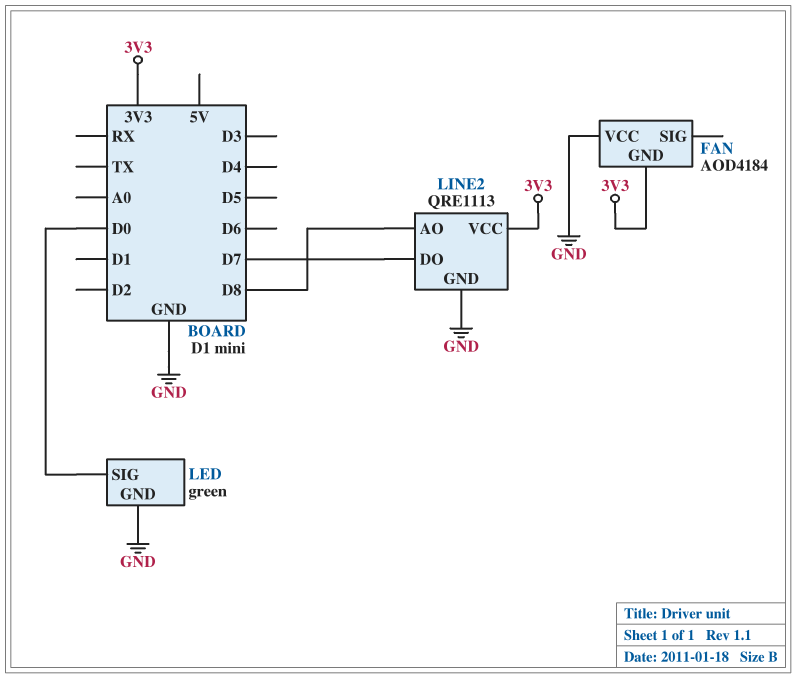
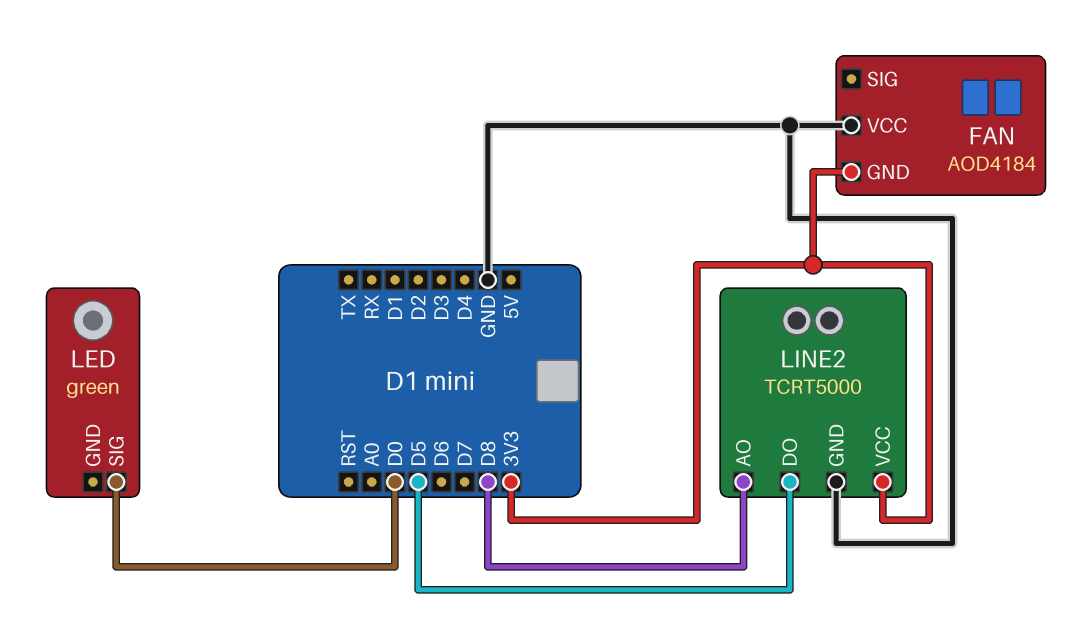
LED pin GND: GND -> none
LINE2: QRE1113 -> TCRT5000
LINE2 pin DO: D7 -> D5

